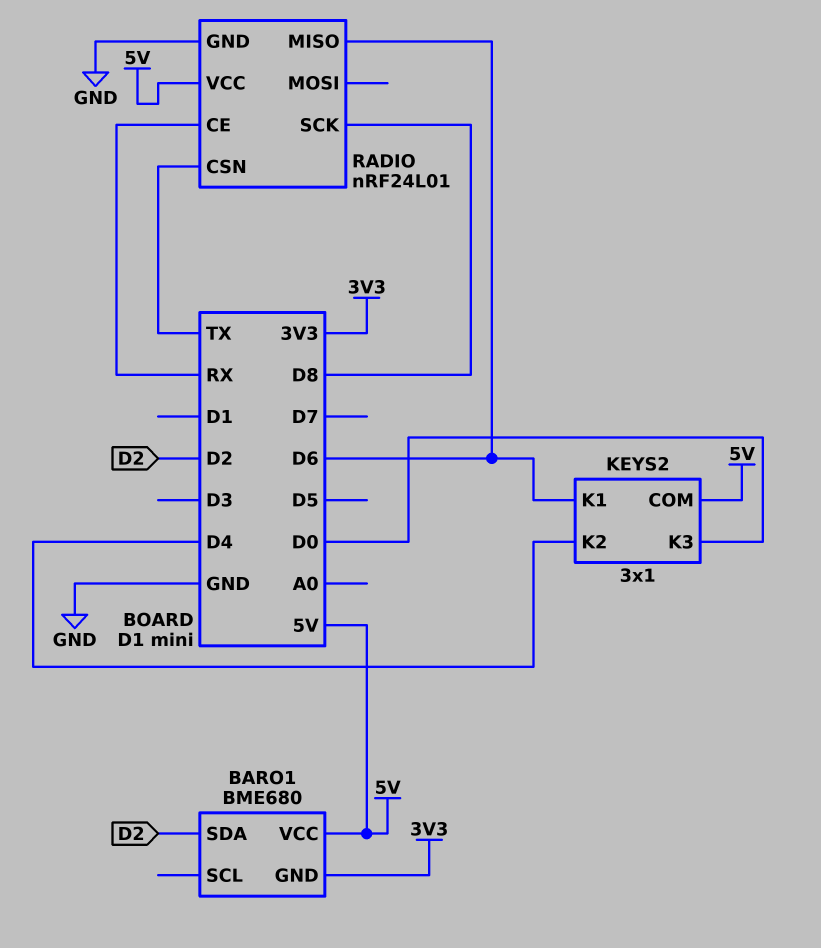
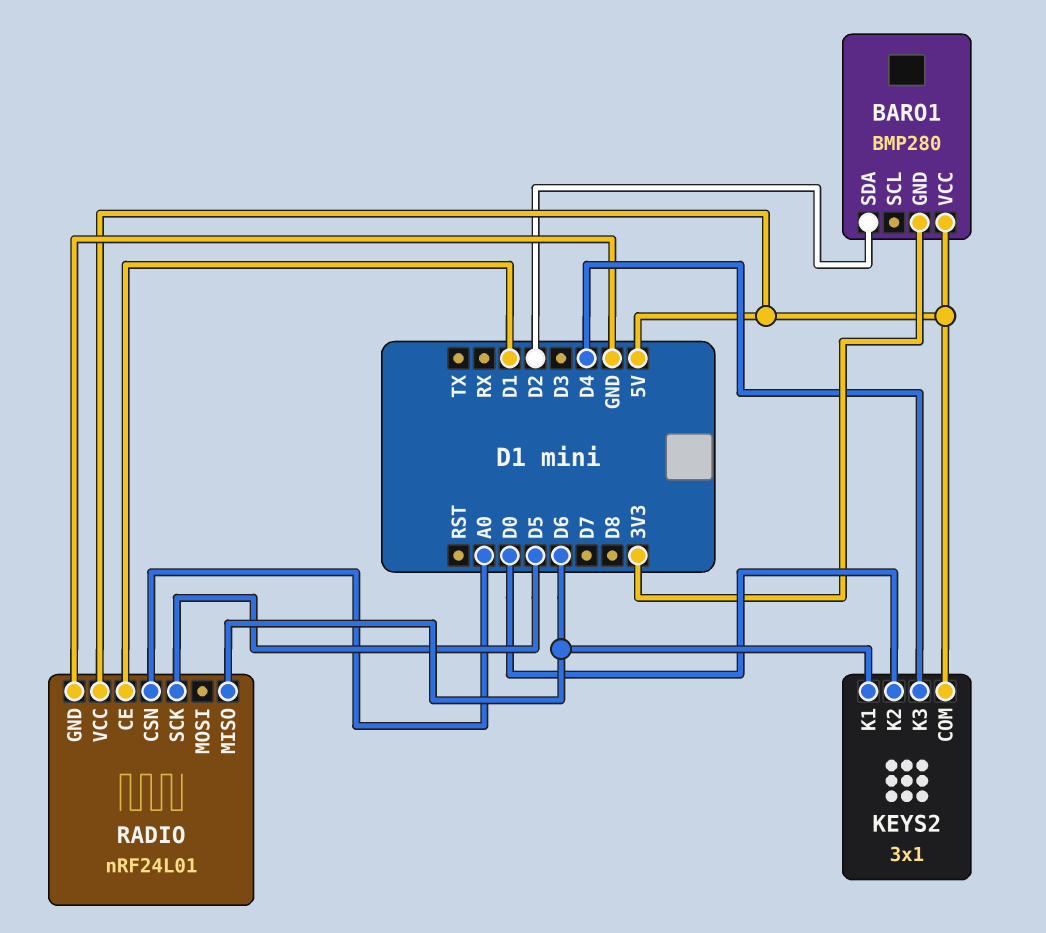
BARO1: BME680 -> BMP280
KEYS2 pin K2: D4 -> D0
KEYS2 pin K3: D0 -> D4
RADIO pin CE: RX -> D1
RADIO pin CSN: TX -> A0
RADIO pin SCK: D8 -> D5

